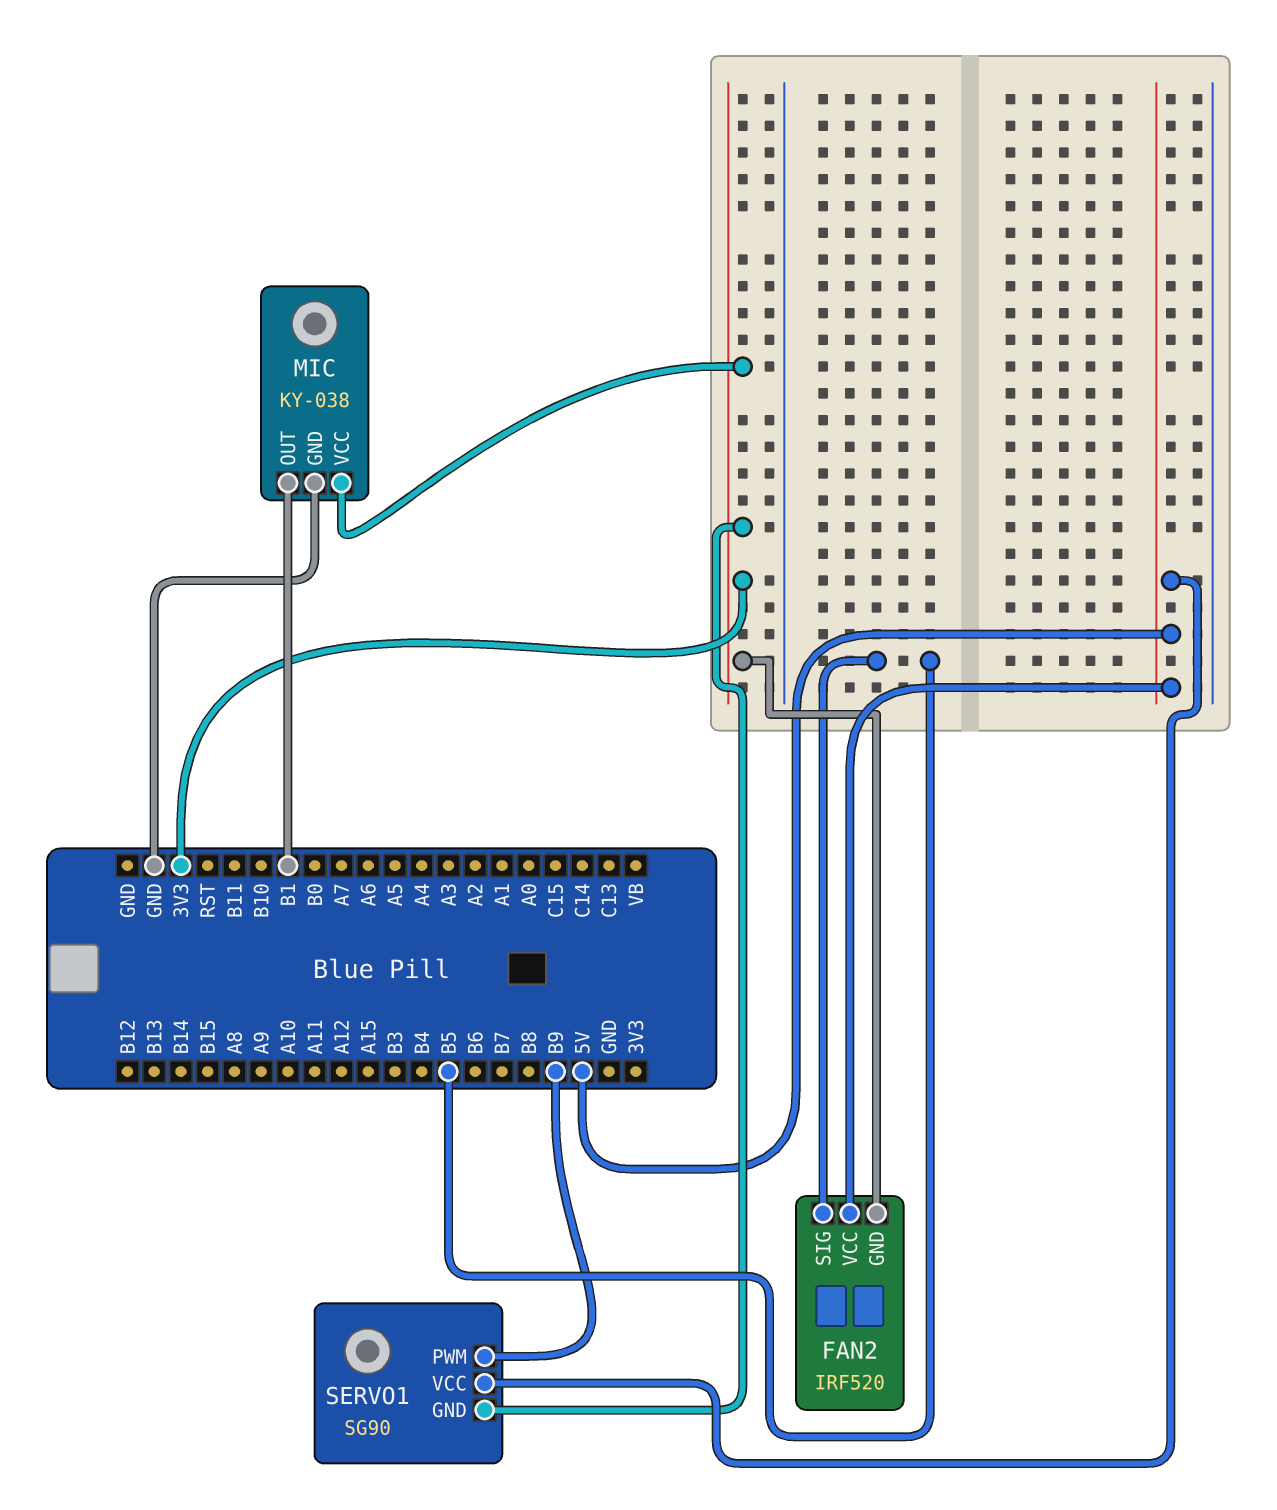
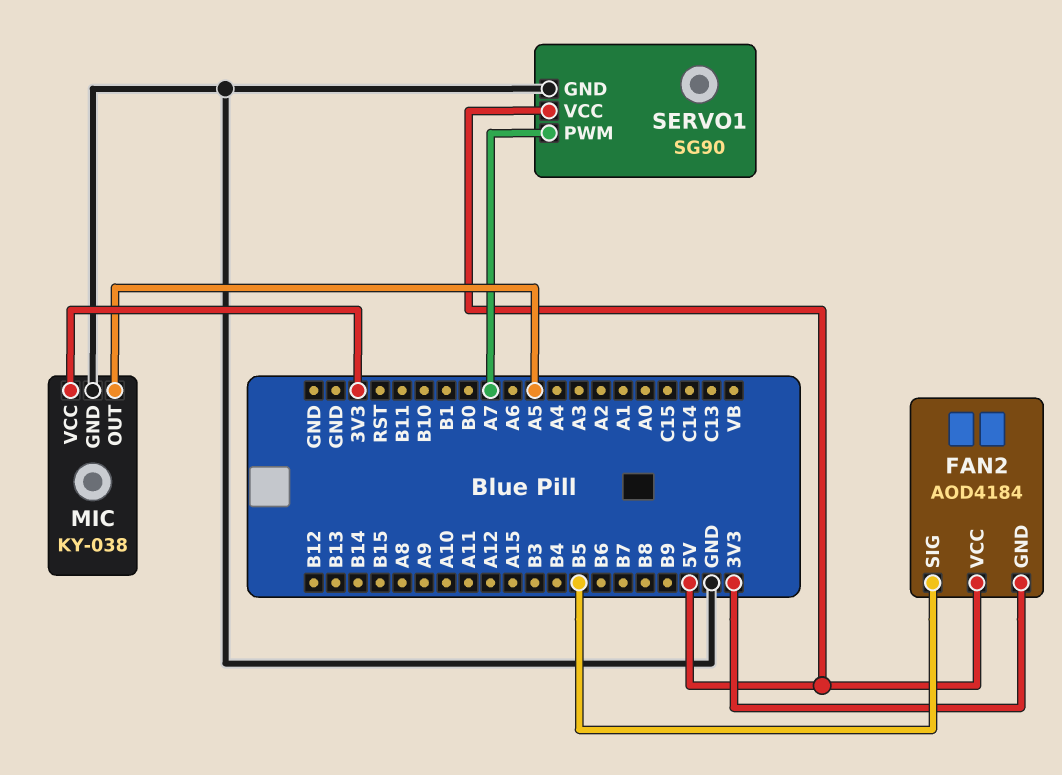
FAN2: IRF520 -> AOD4184
MIC pin OUT: B1 -> A5
SERVO1 pin GND: 3V3 -> GND
SERVO1 pin PWM: B9 -> A7

